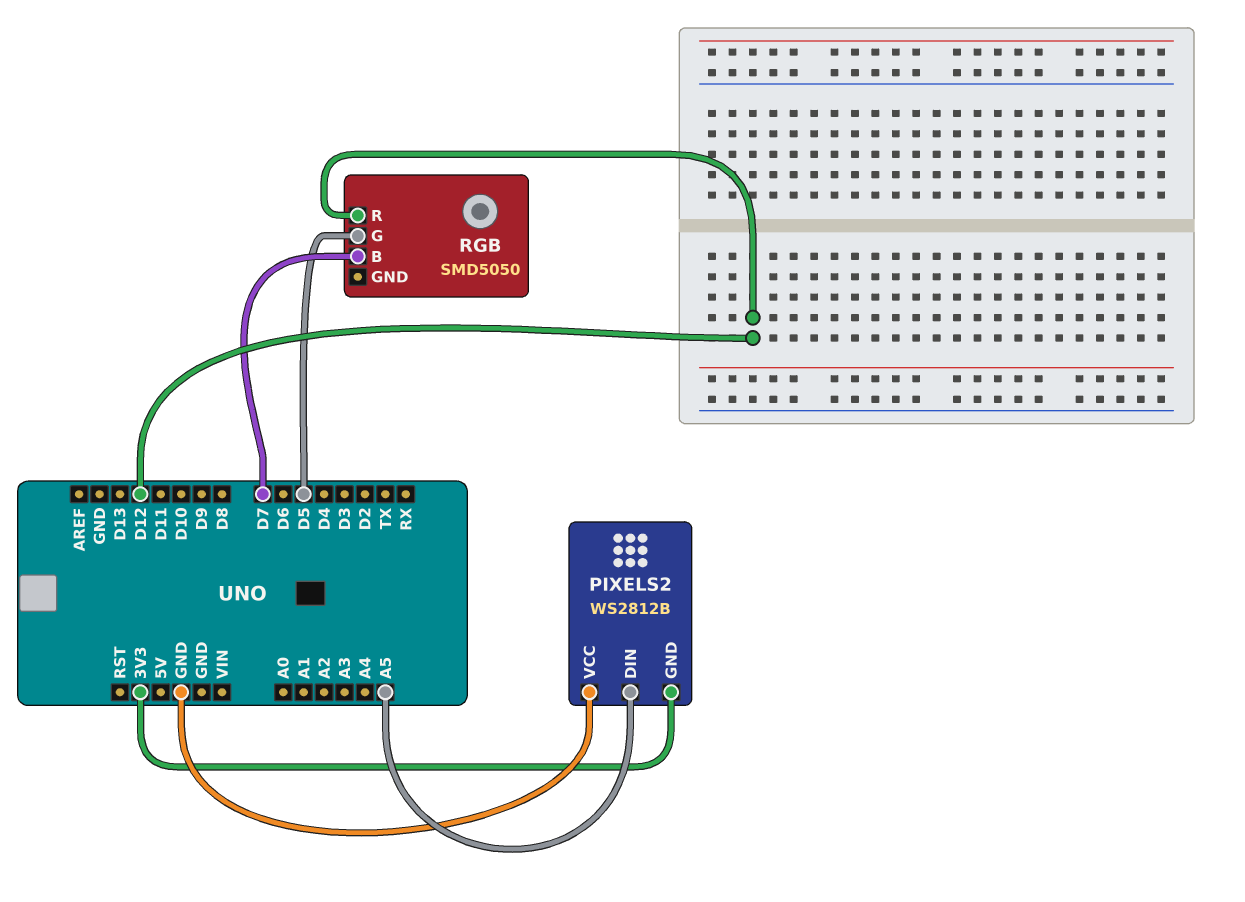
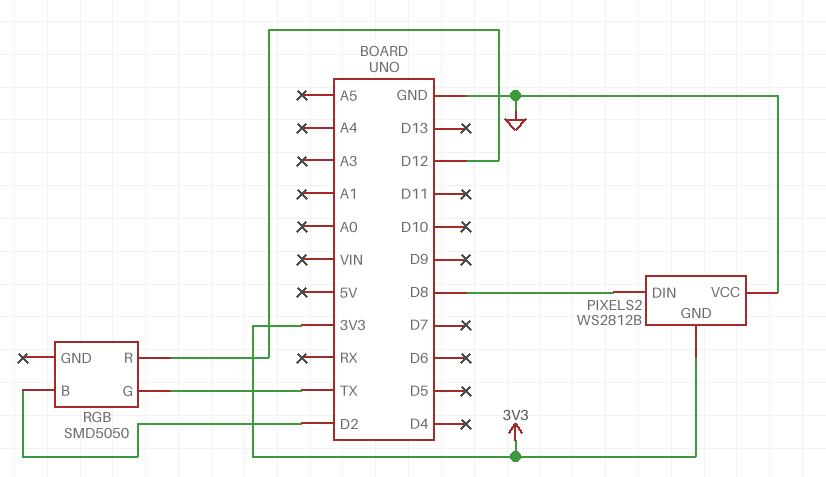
PIXELS2 pin DIN: A5 -> D8
RGB pin B: D7 -> D2
RGB pin G: D5 -> TX

